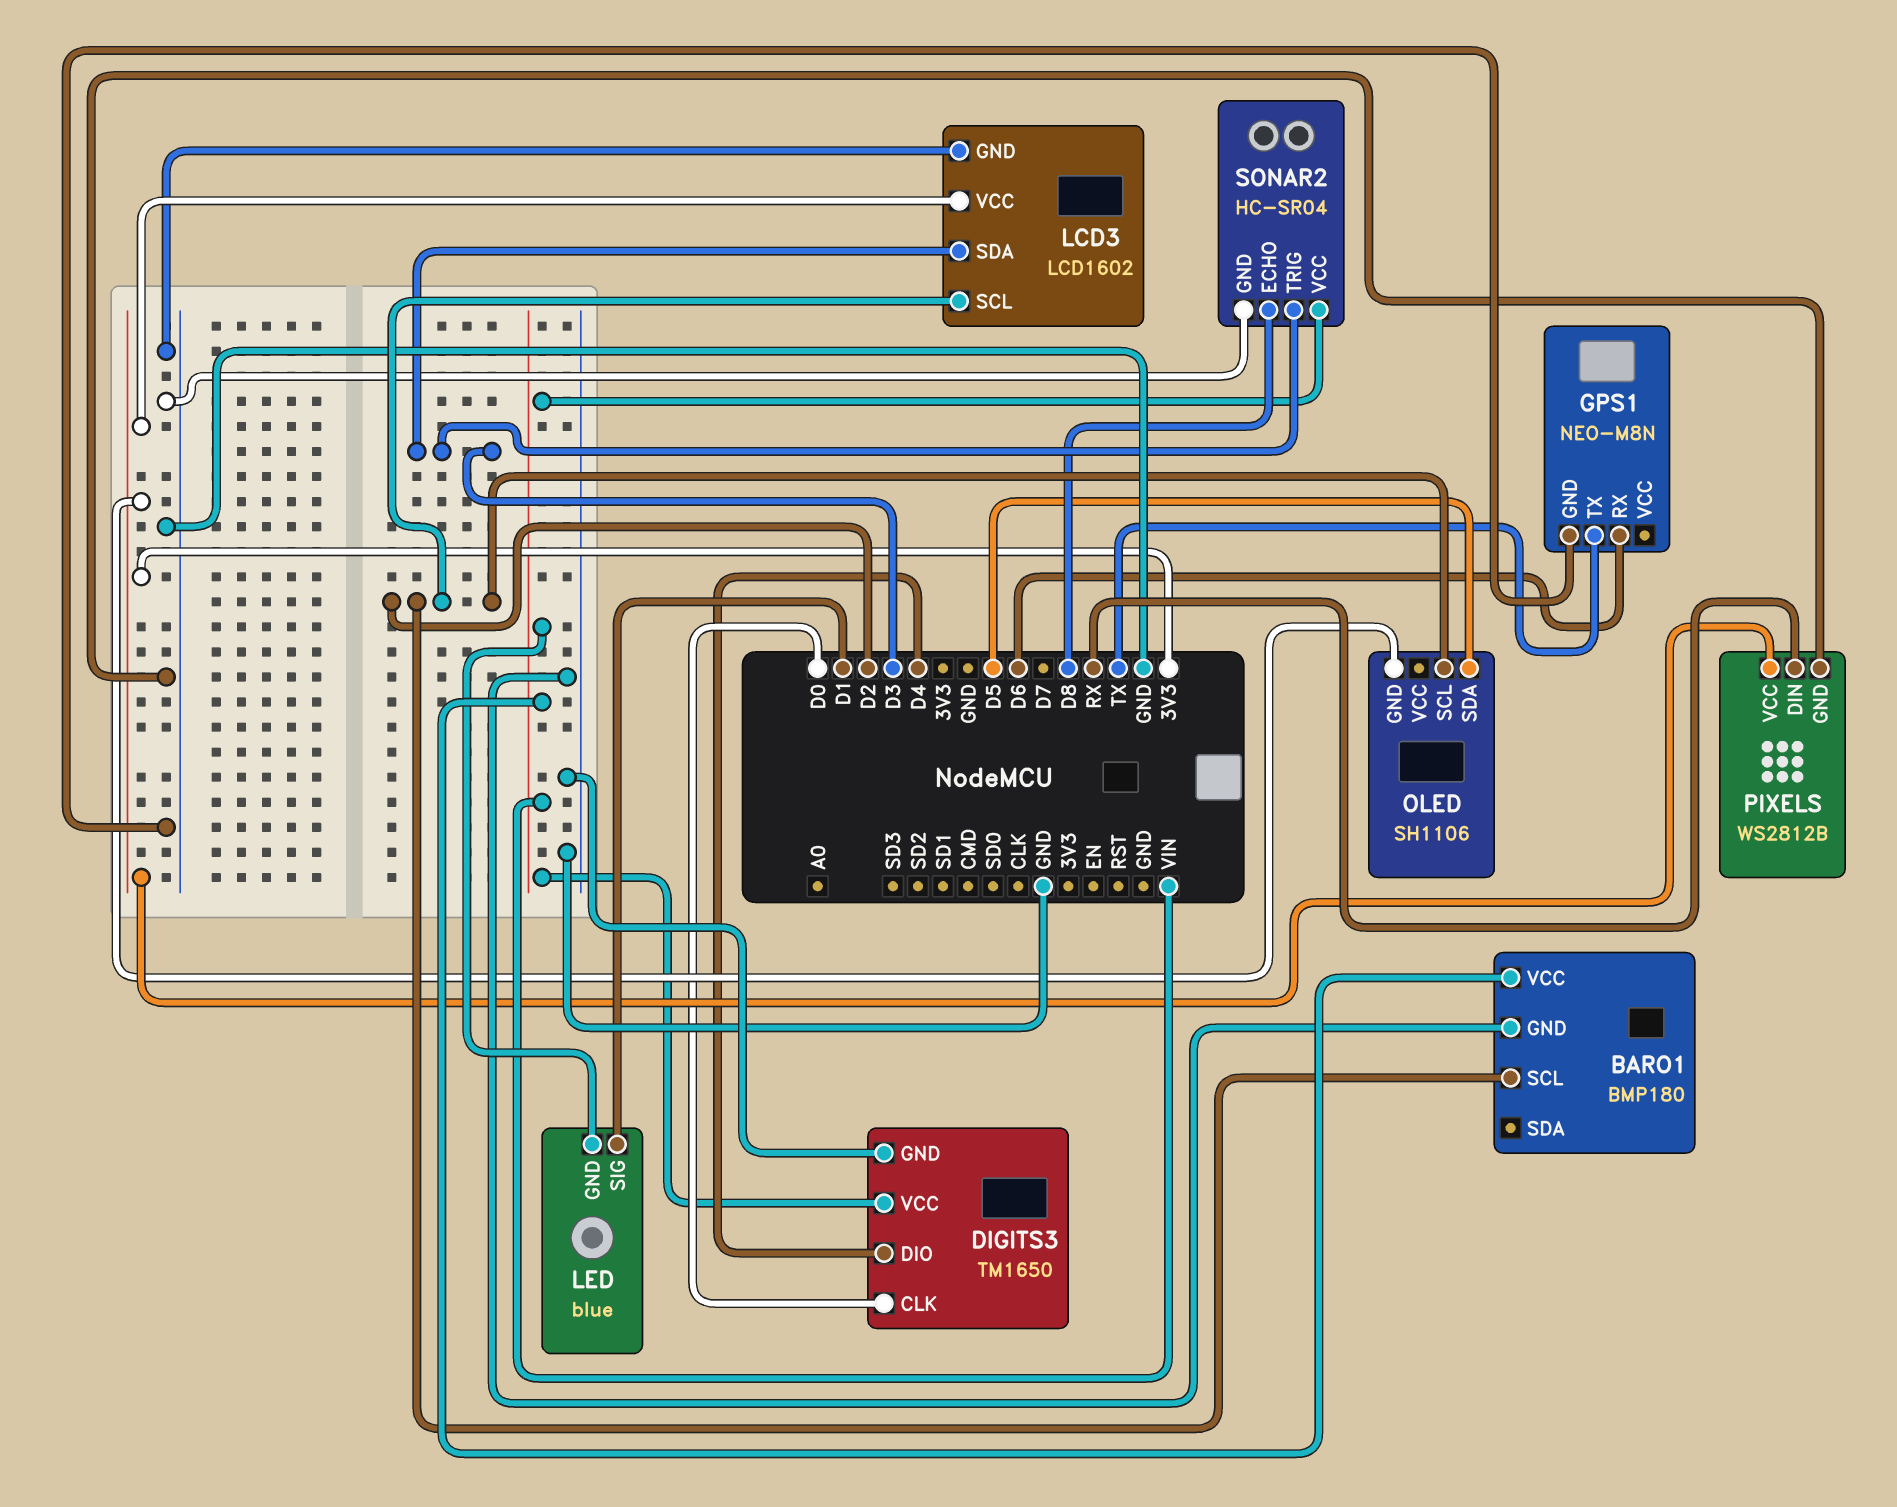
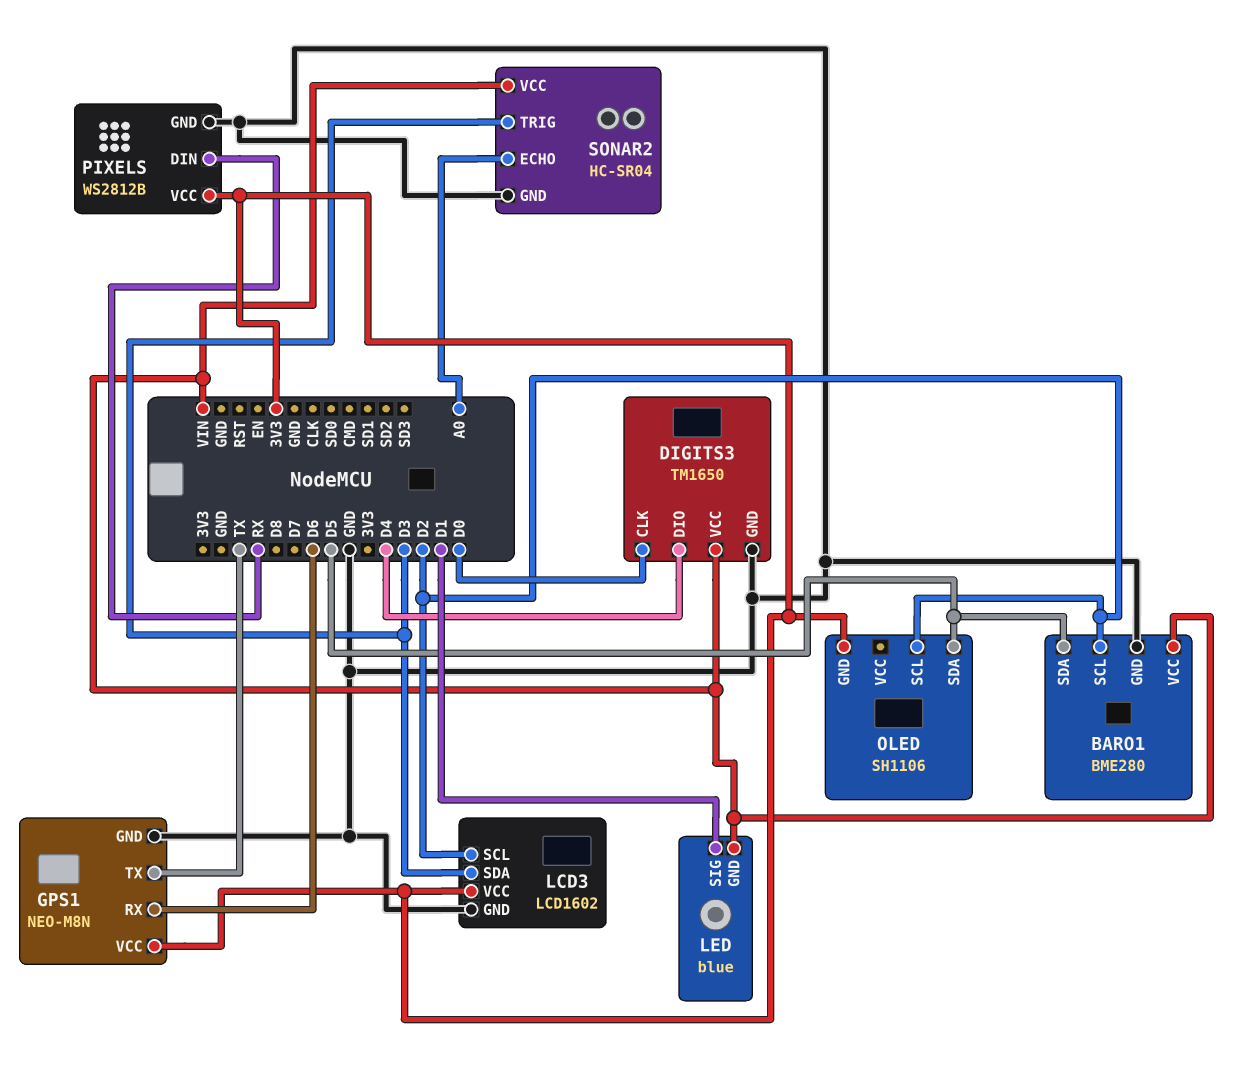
BARO1: BMP180 -> BME280
BARO1 pin SDA: none -> D5
GPS1 pin VCC: none -> 3V3
SONAR2 pin ECHO: D8 -> A0

